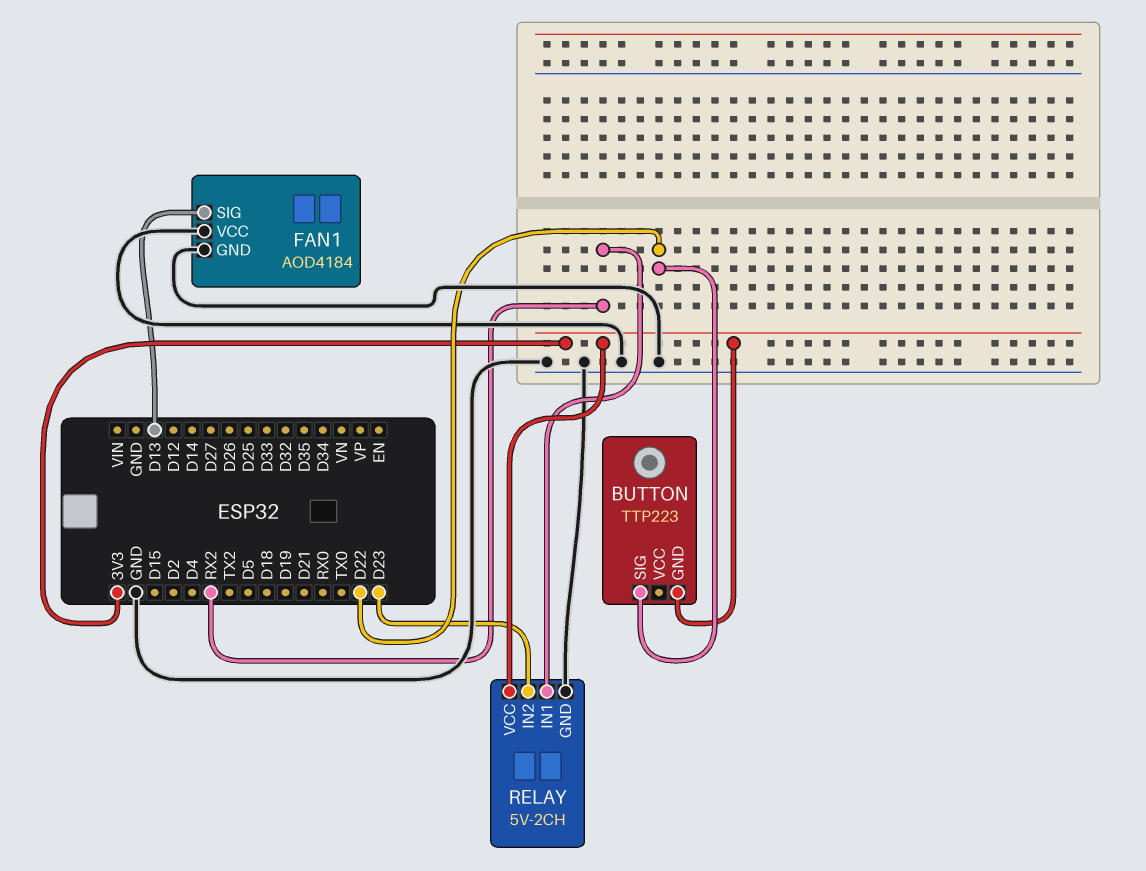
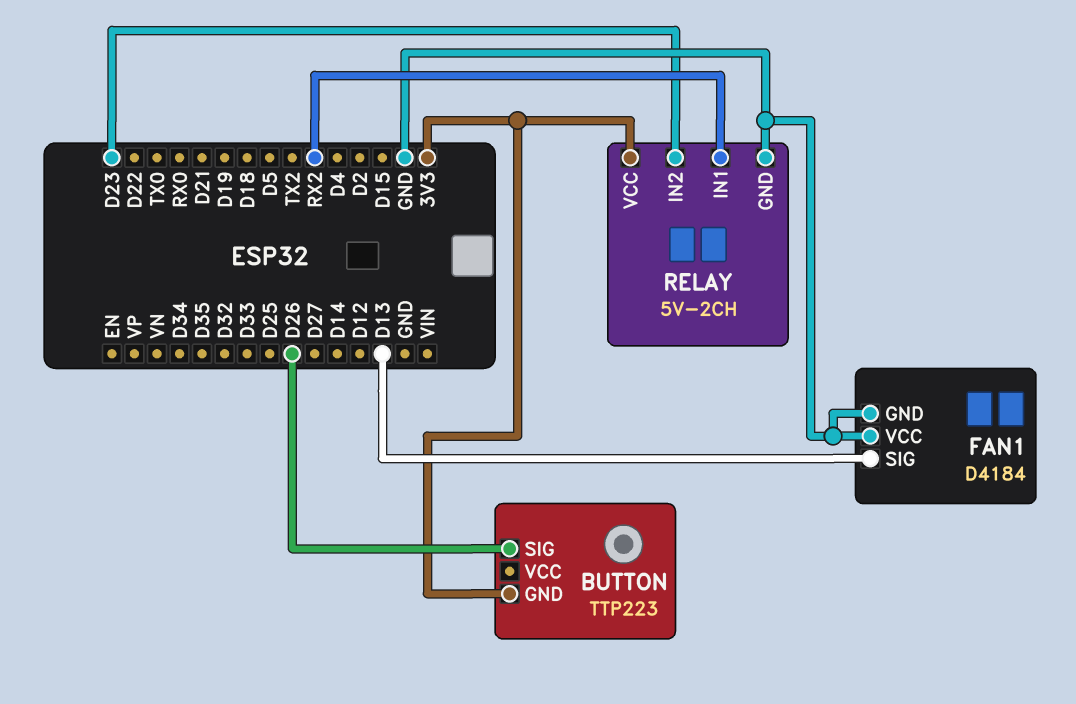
BUTTON pin SIG: D22 -> D26
FAN1: AOD4184 -> D4184

